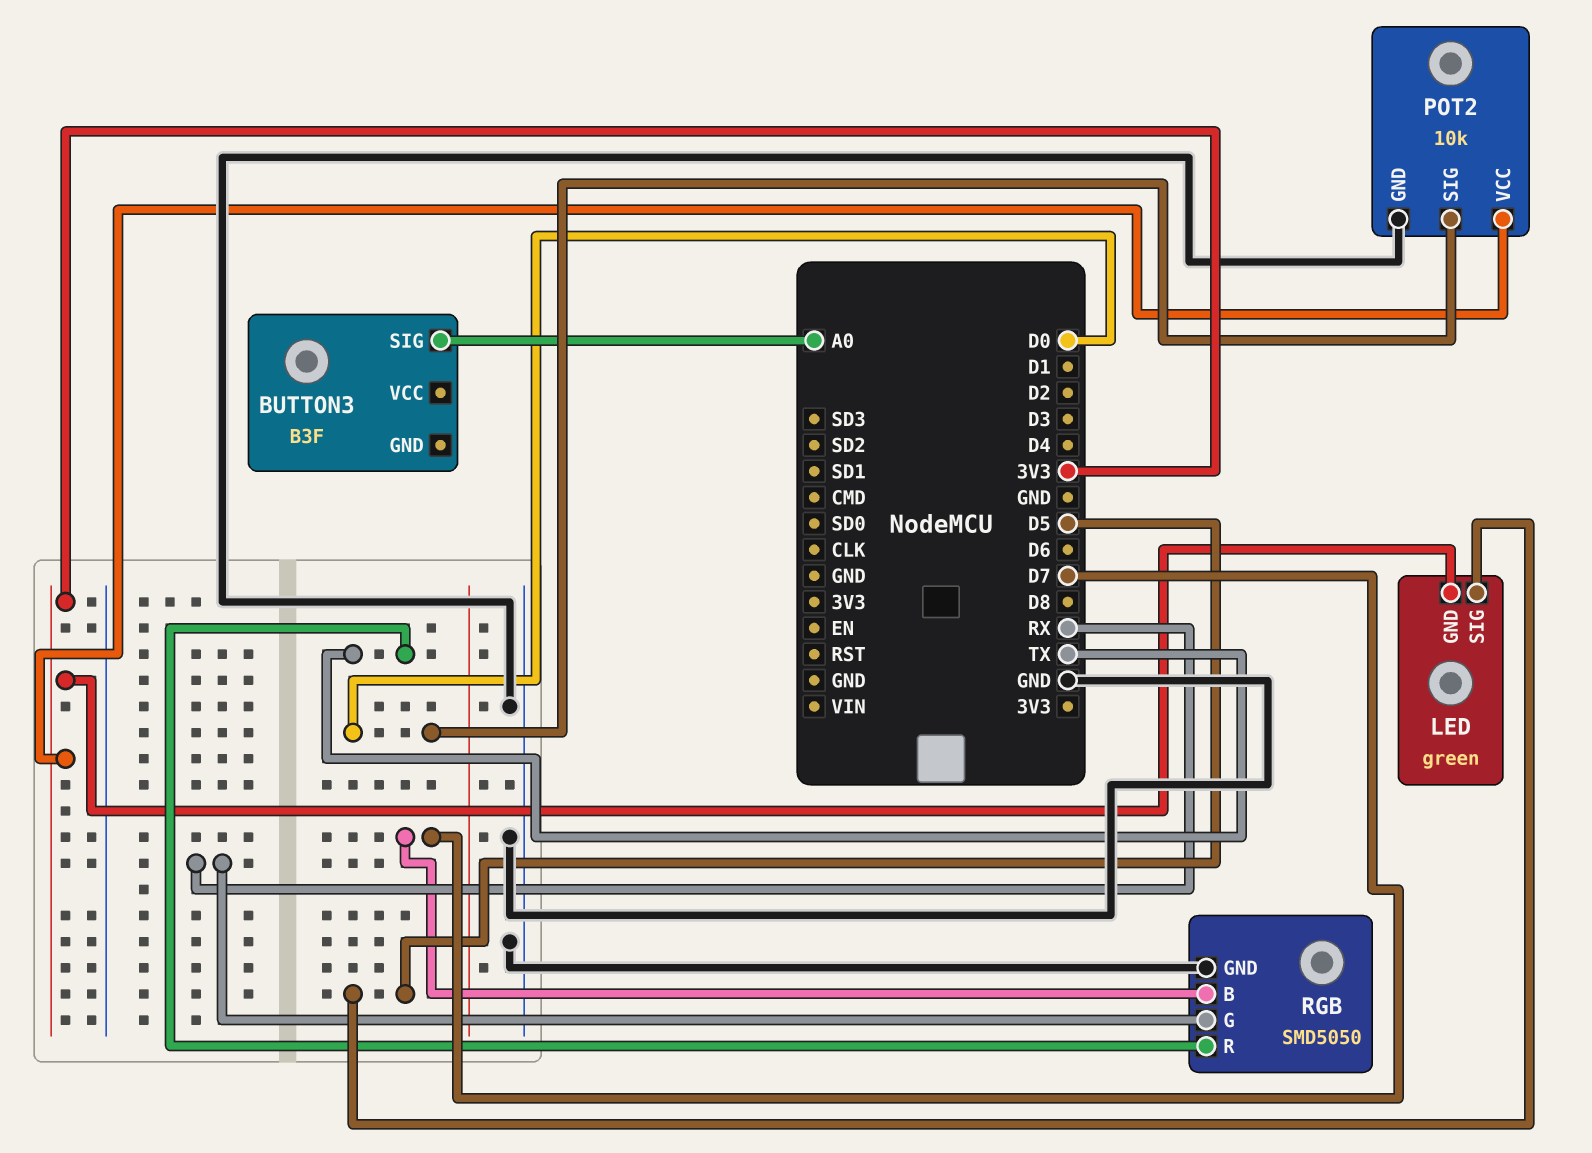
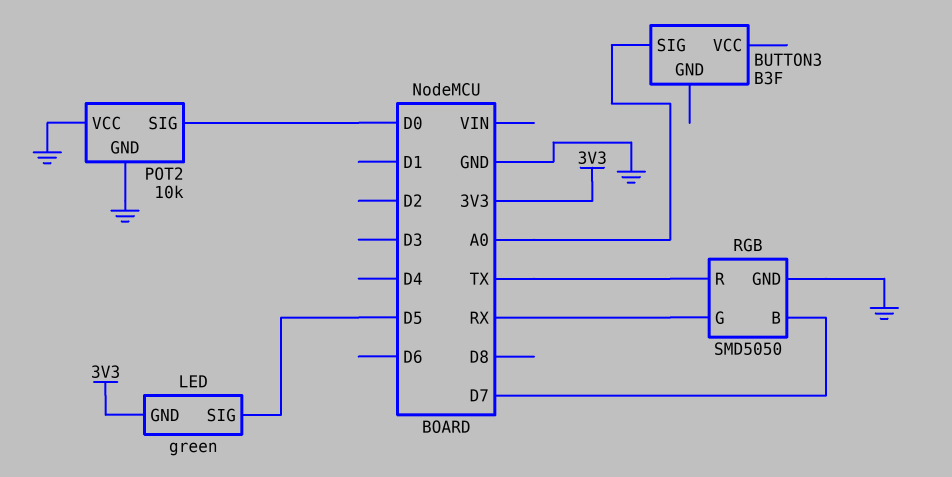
POT2 pin VCC: 3V3 -> GND

